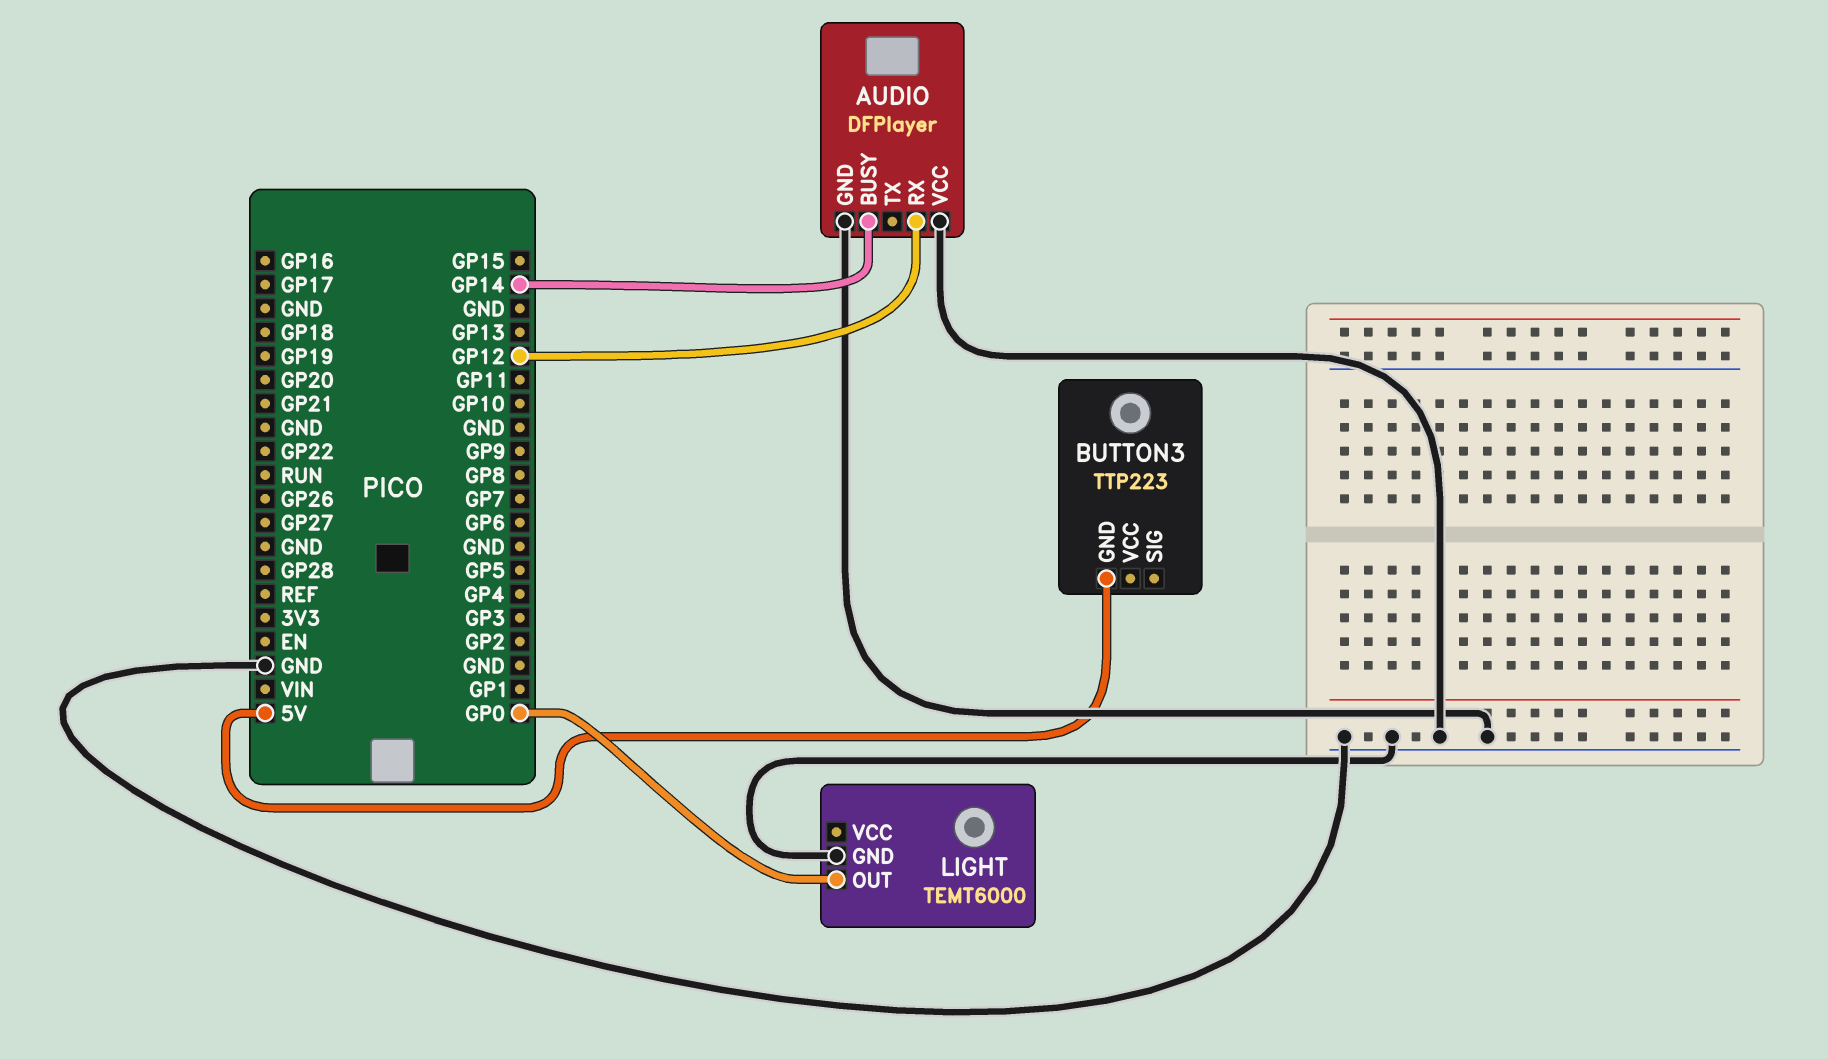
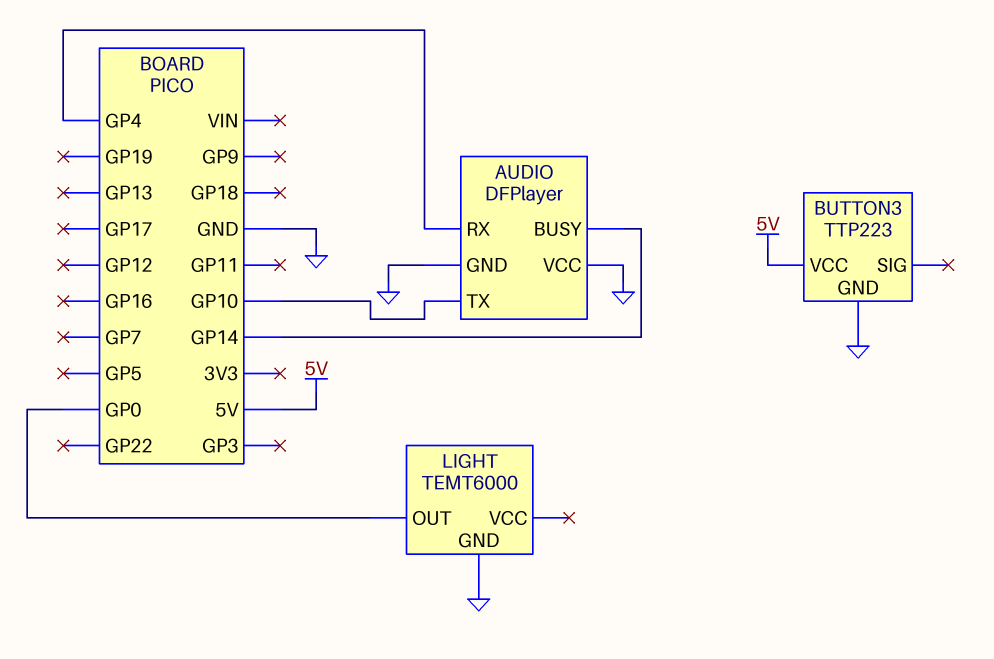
AUDIO pin RX: GP12 -> GP4
AUDIO pin TX: none -> GP10
BUTTON3 pin GND: 5V -> GND
BUTTON3 pin VCC: none -> 5V

